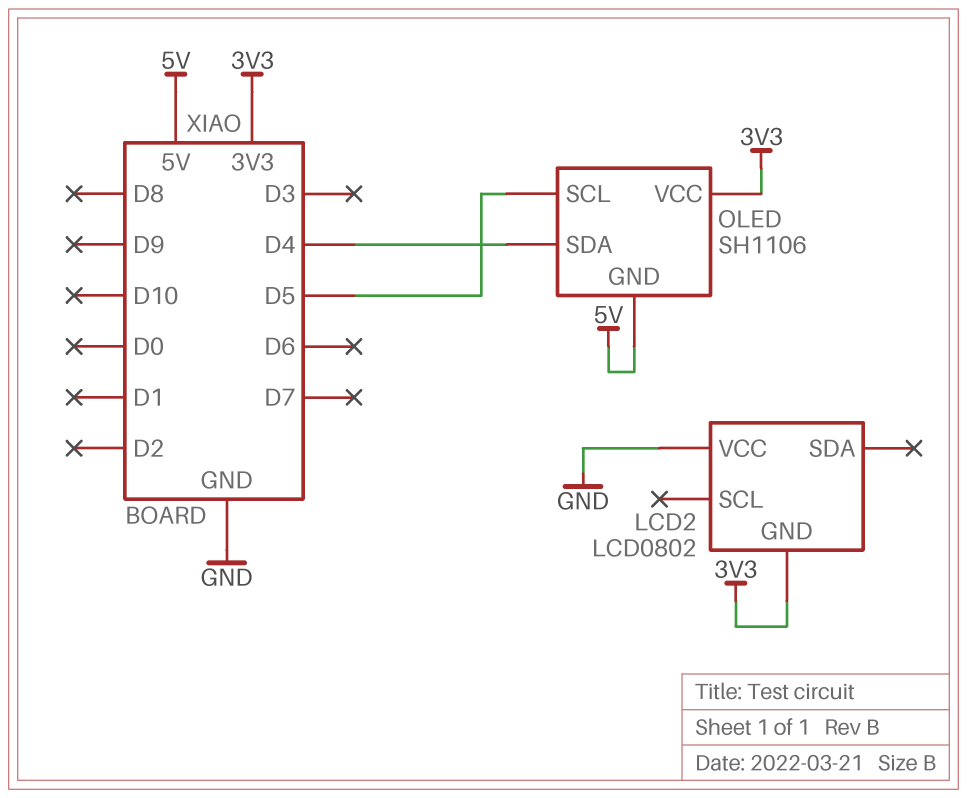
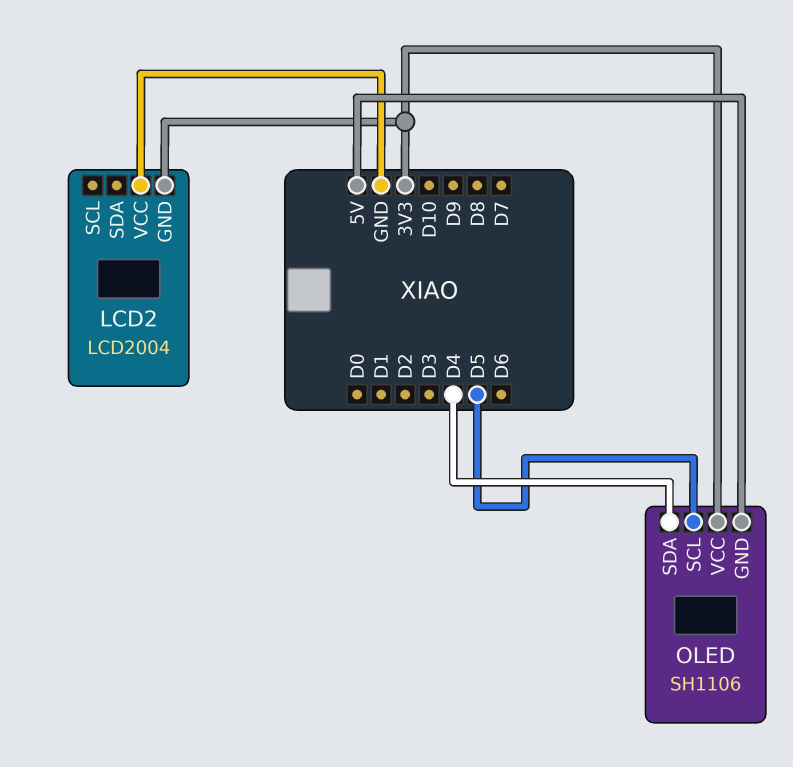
LCD2: LCD0802 -> LCD2004

